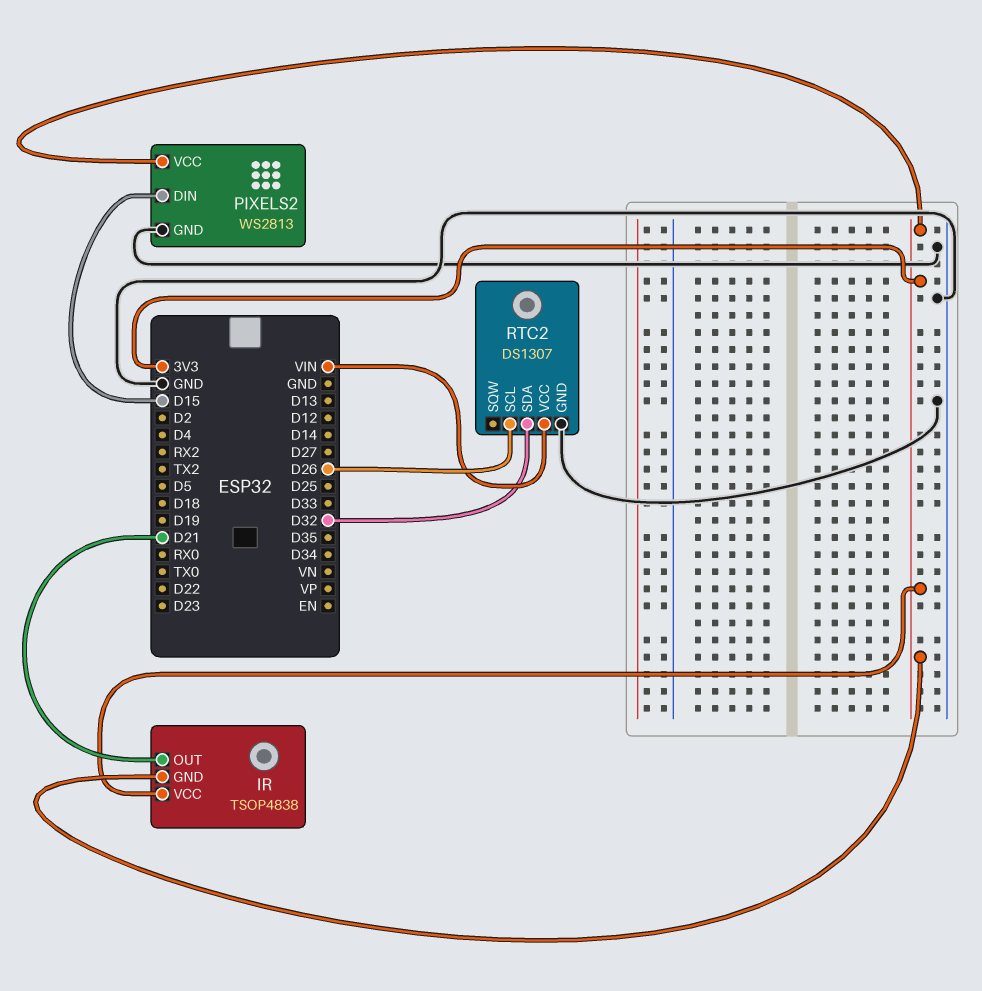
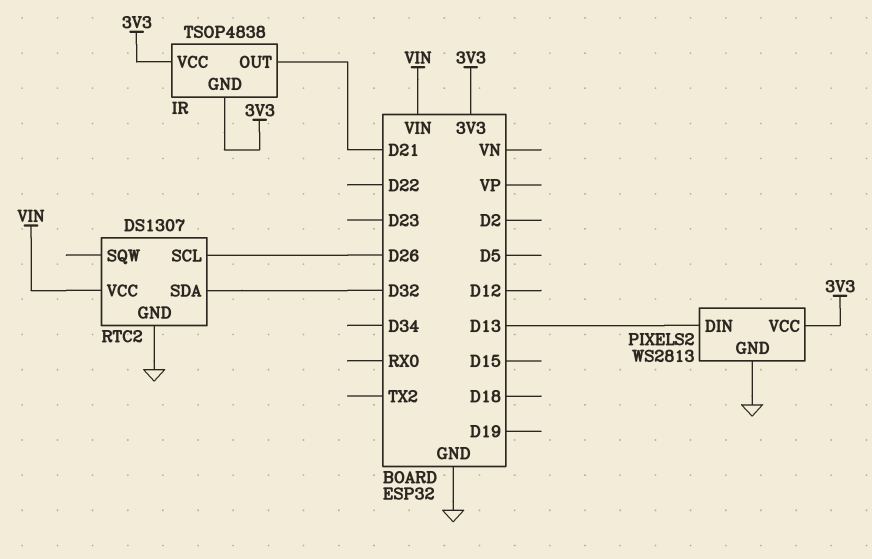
PIXELS2 pin DIN: D15 -> D13

